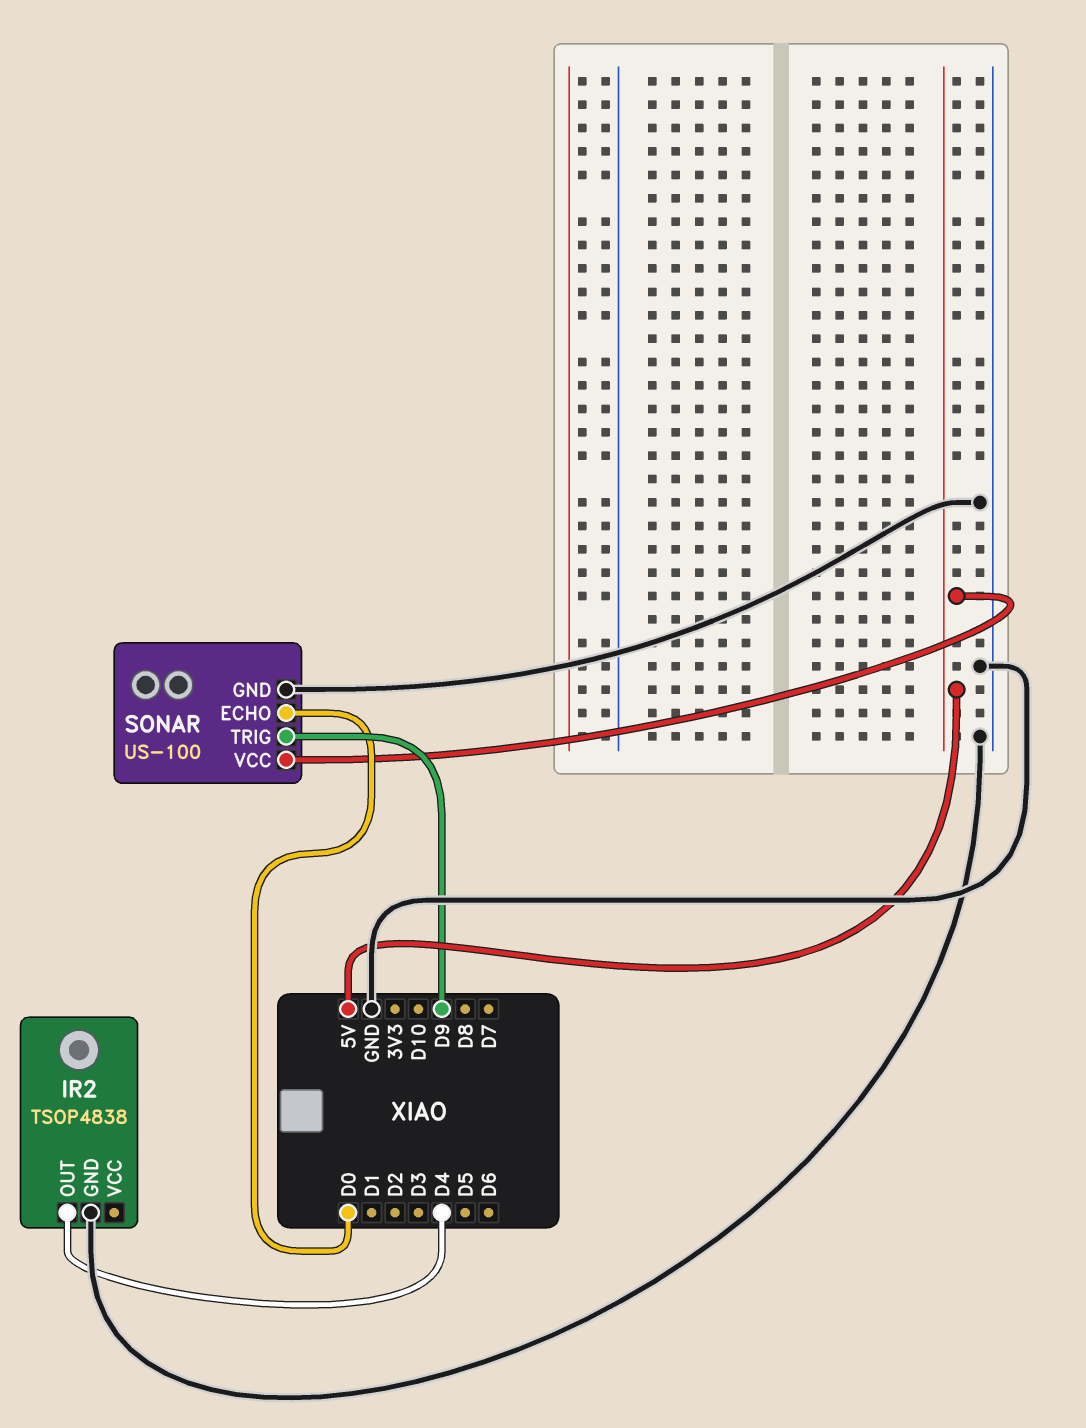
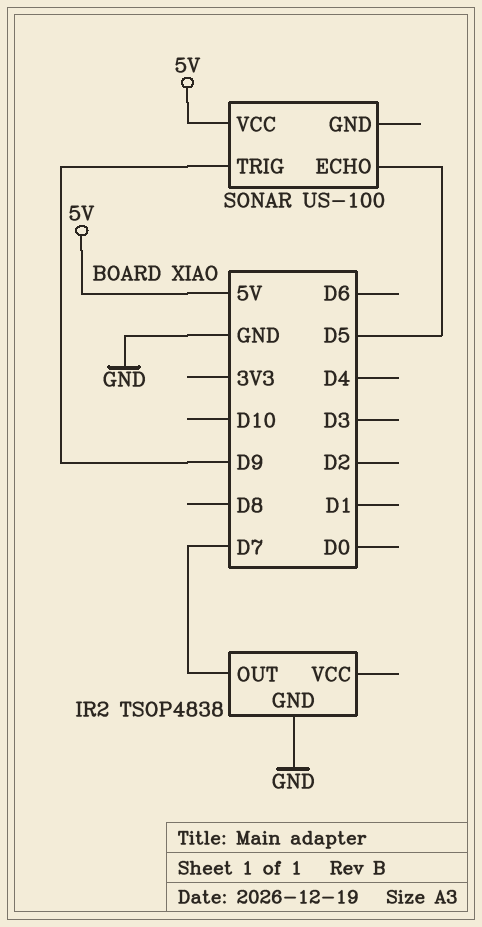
IR2 pin OUT: D4 -> D7
SONAR pin ECHO: D0 -> D5
SONAR pin GND: GND -> none

